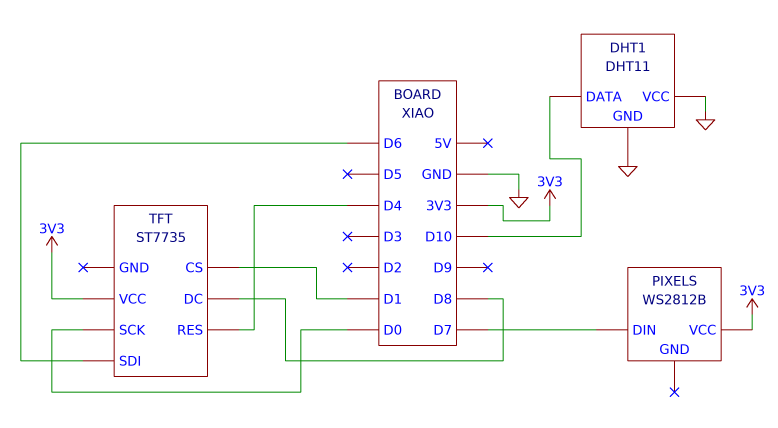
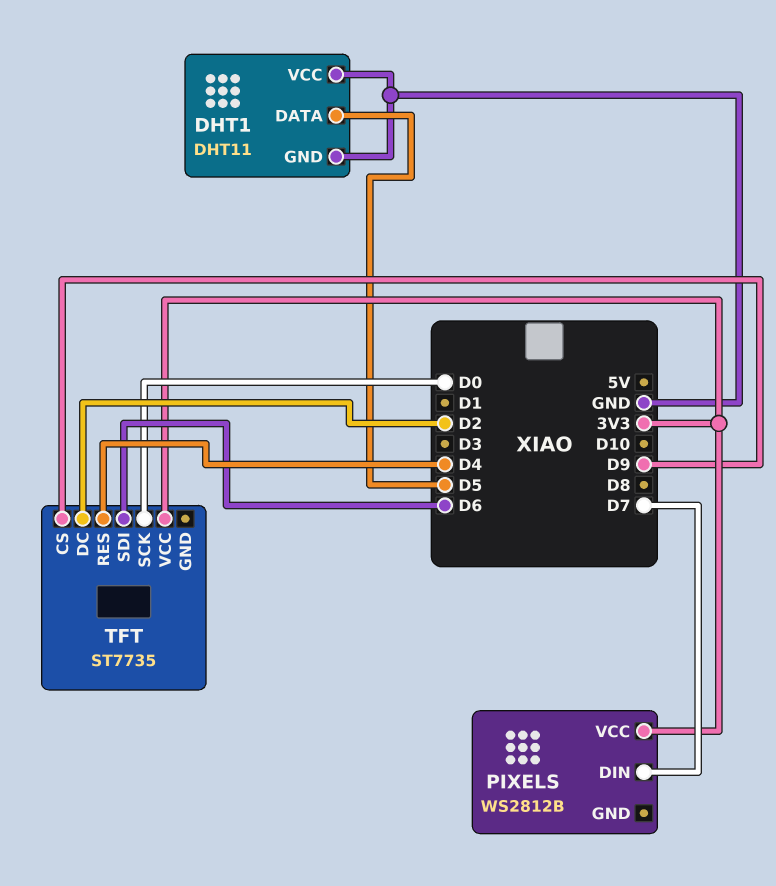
DHT1 pin DATA: D10 -> D5
TFT pin CS: D1 -> D9
TFT pin DC: D8 -> D2

